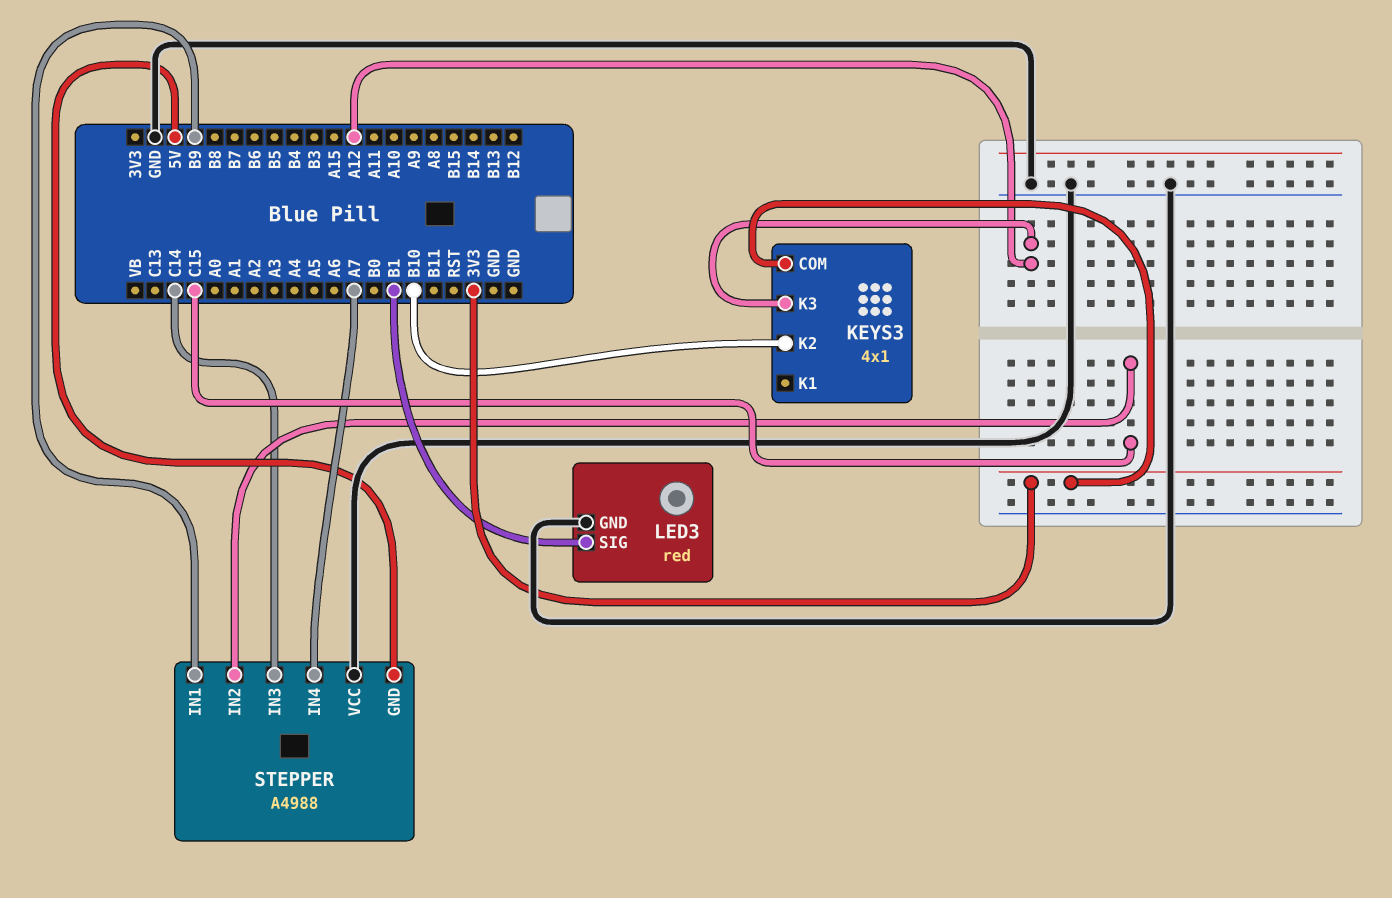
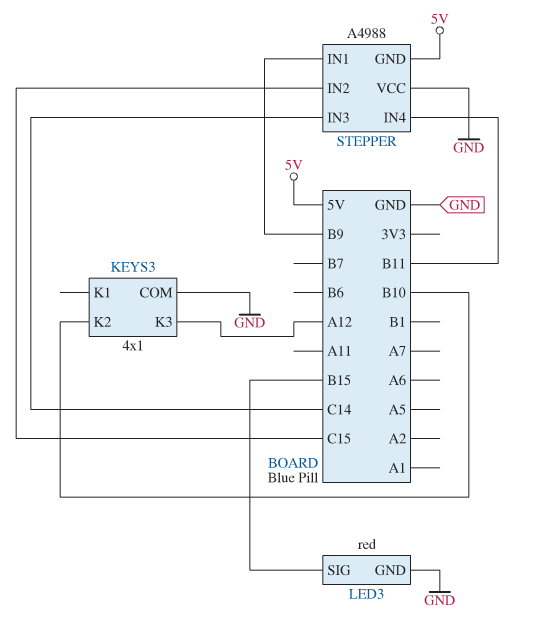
KEYS3 pin COM: 3V3 -> GND
LED3 pin SIG: B1 -> B15
STEPPER pin IN4: A7 -> B11

